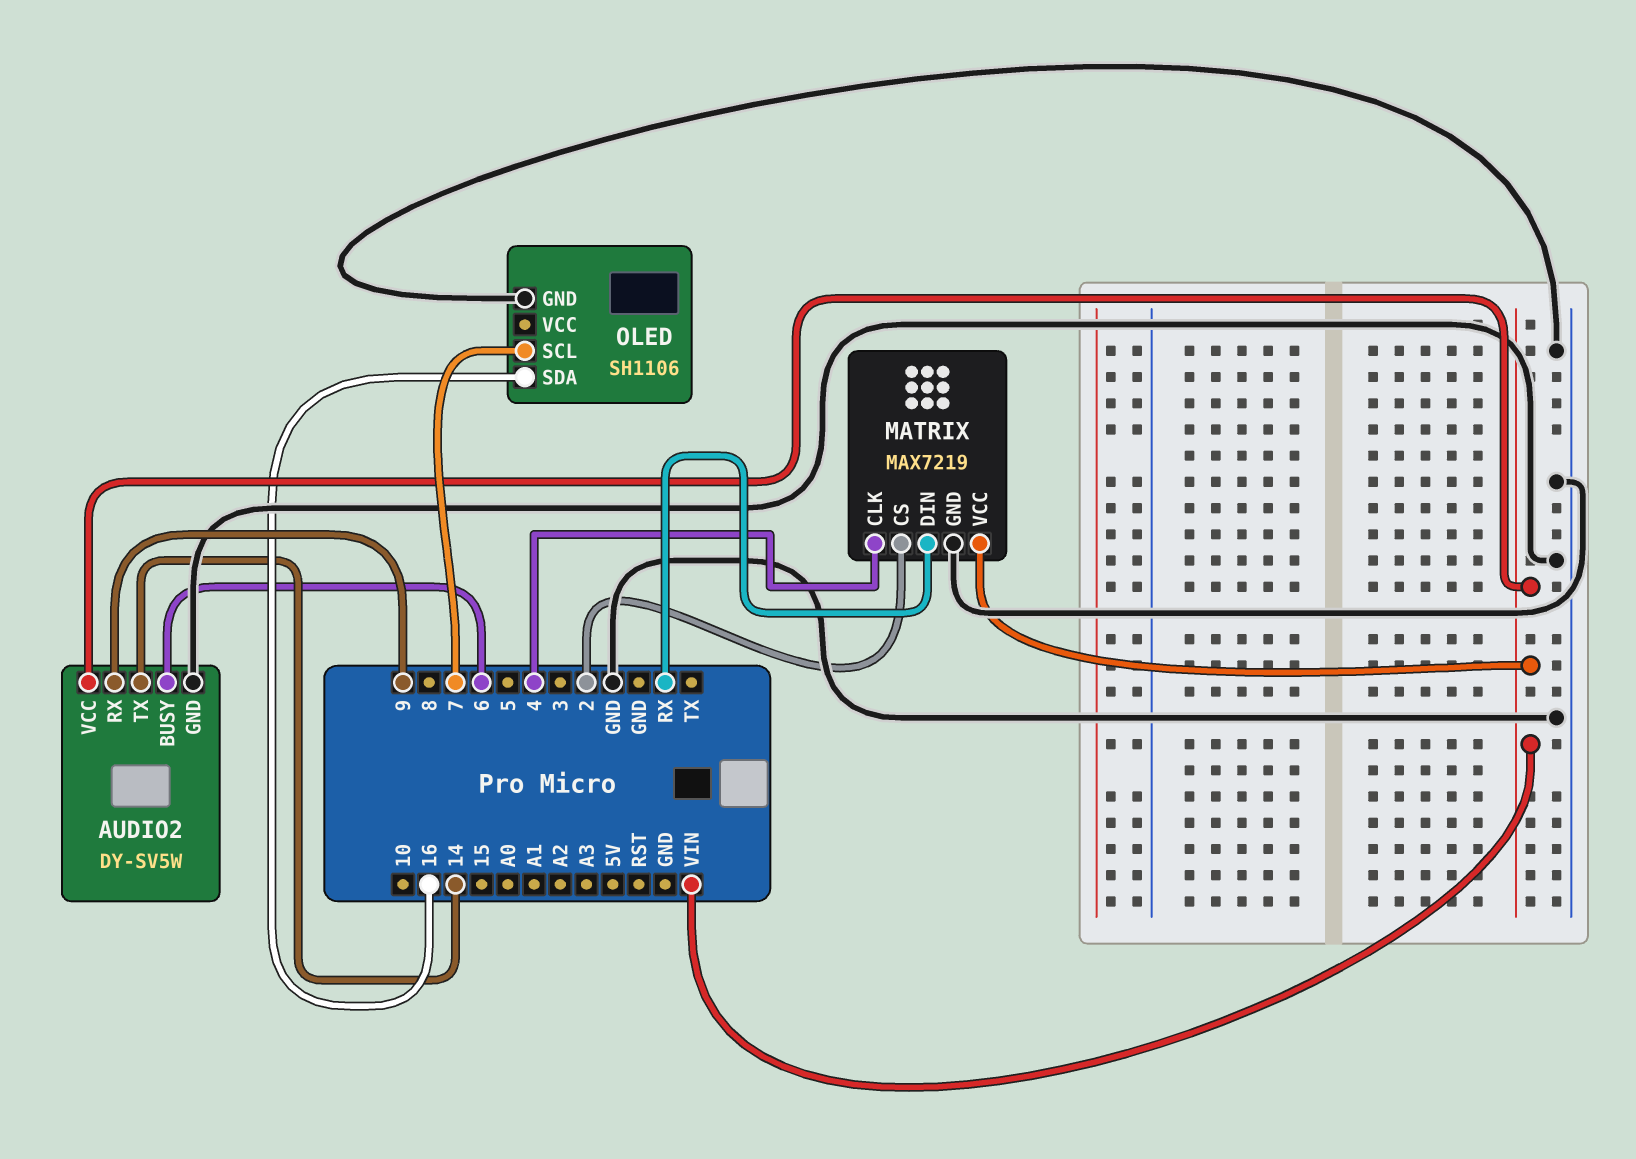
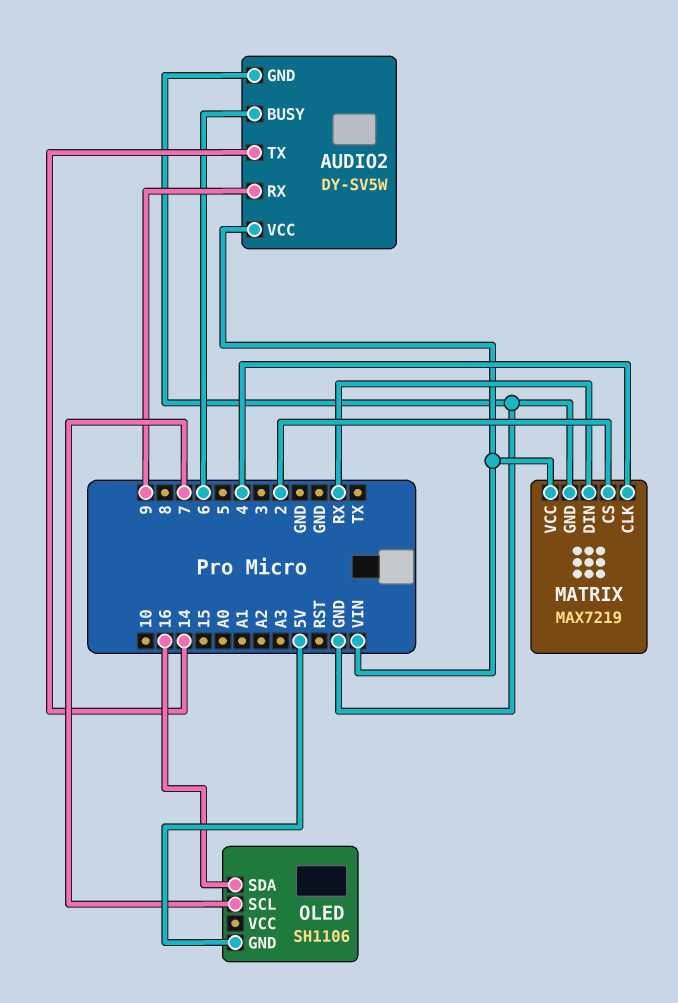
OLED pin GND: GND -> 5V

